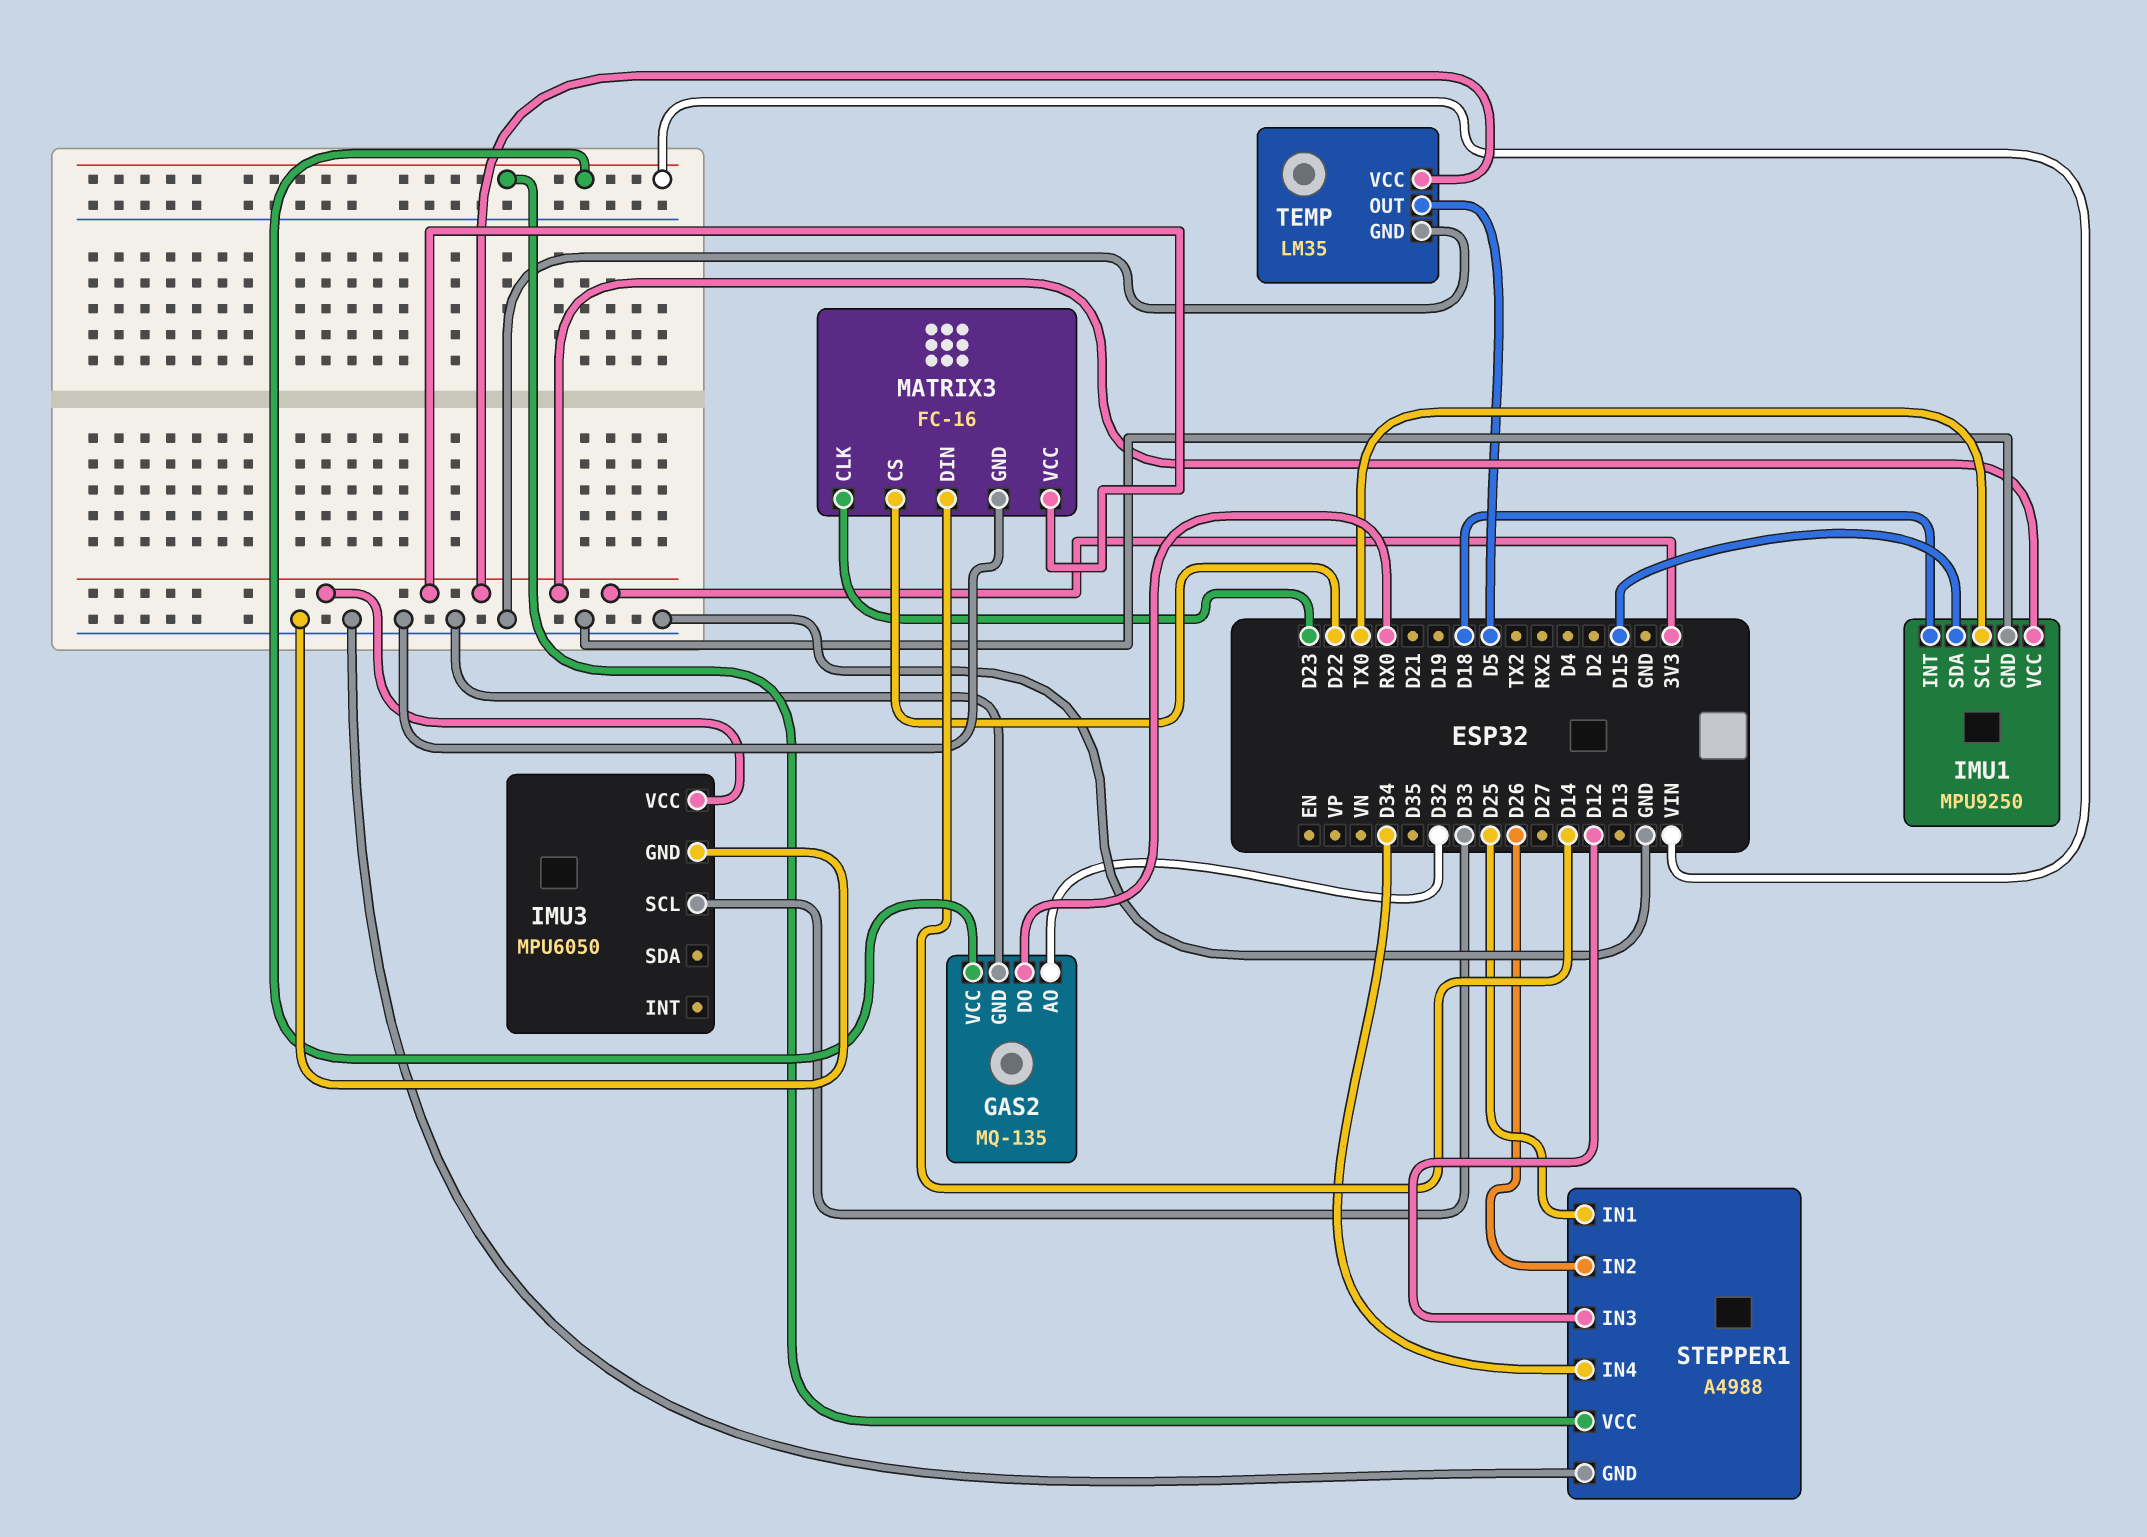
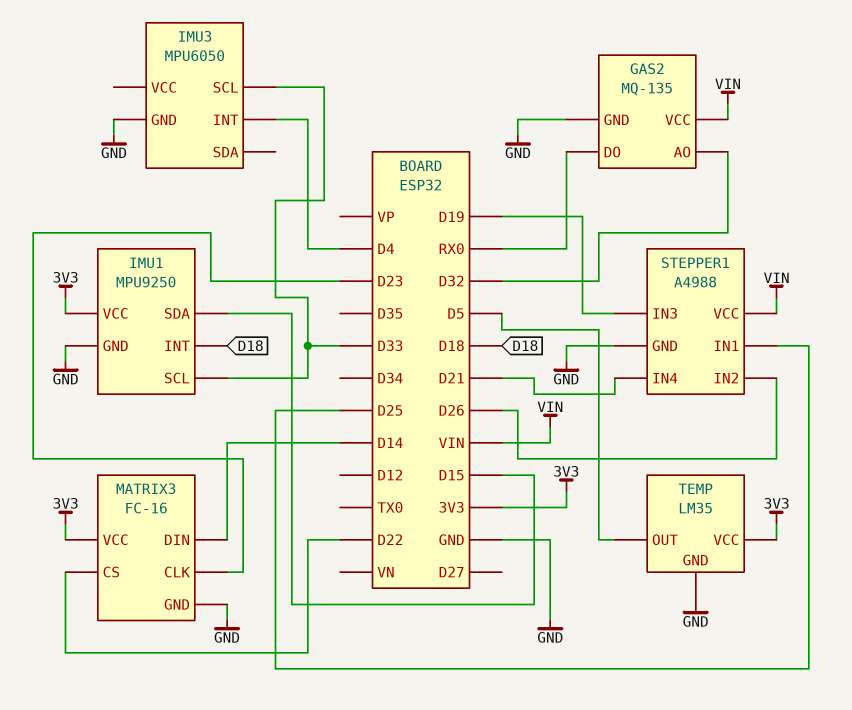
IMU1 pin SCL: TX0 -> D33
IMU3 pin INT: none -> D4
IMU3 pin VCC: 3V3 -> none
STEPPER1 pin IN3: D12 -> D19
STEPPER1 pin IN4: D34 -> D21

